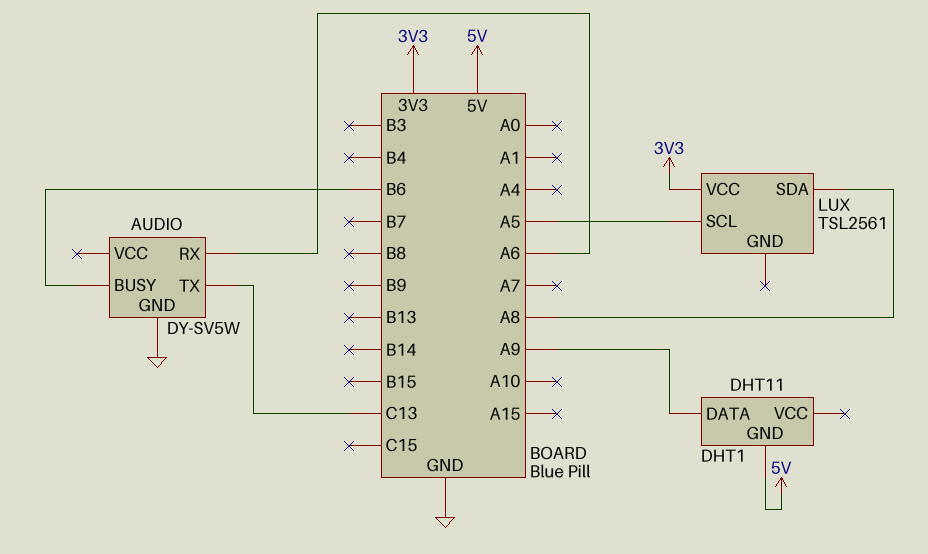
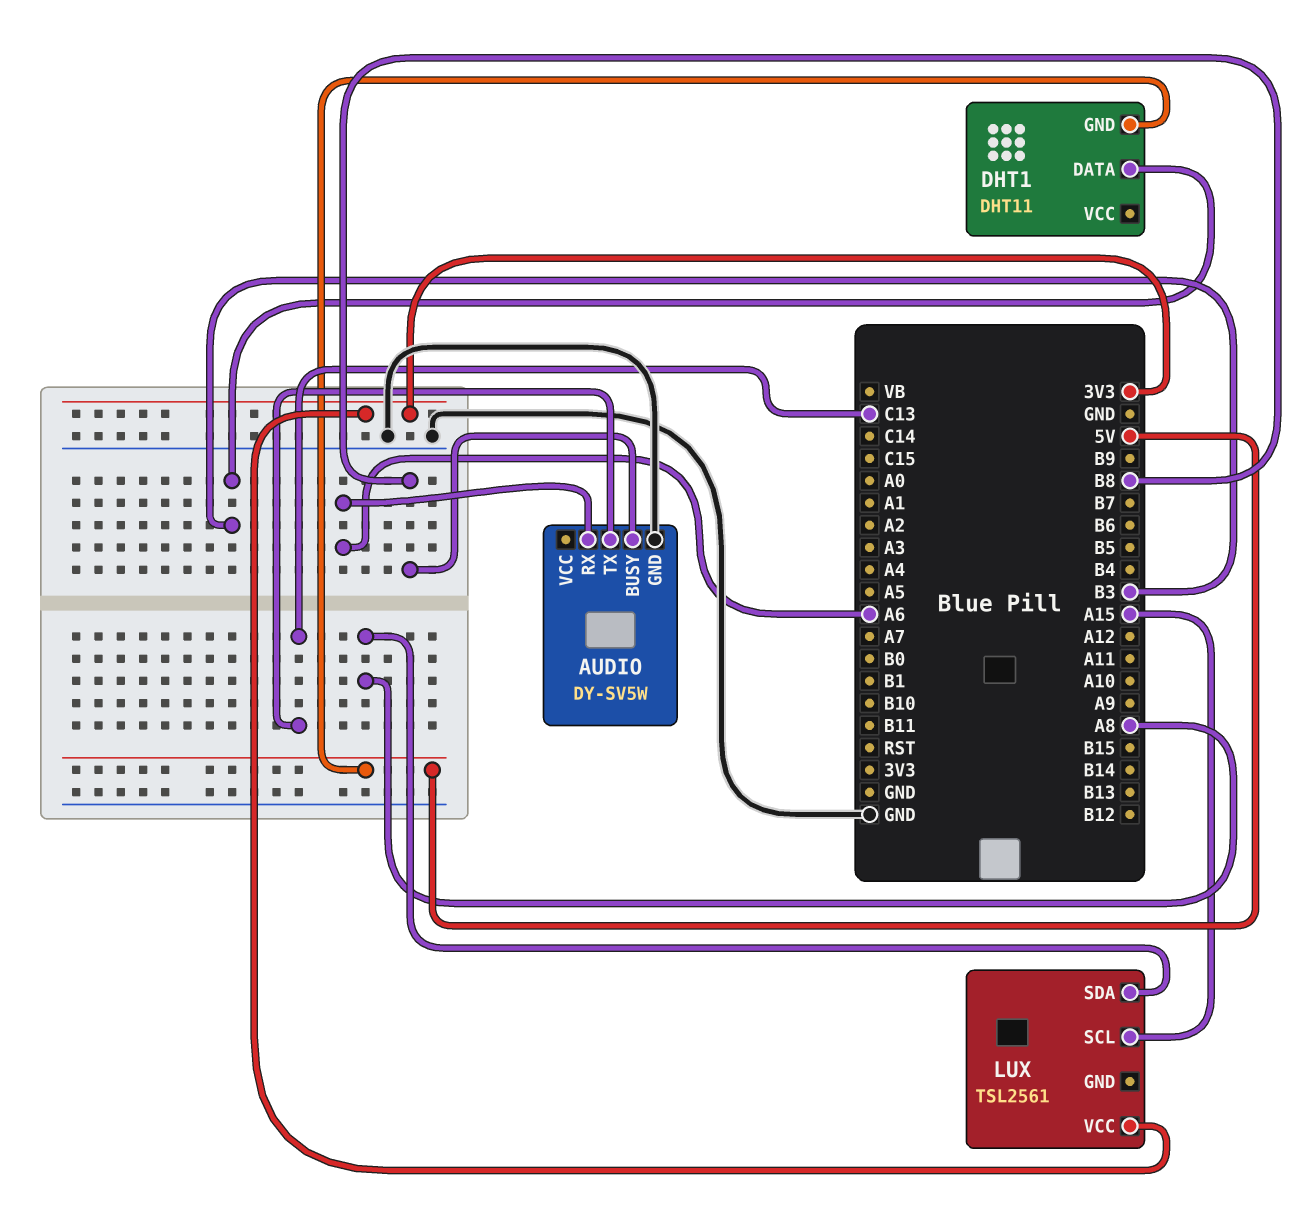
AUDIO pin BUSY: B6 -> B8
DHT1 pin DATA: A9 -> B3
LUX pin SCL: A5 -> A15

